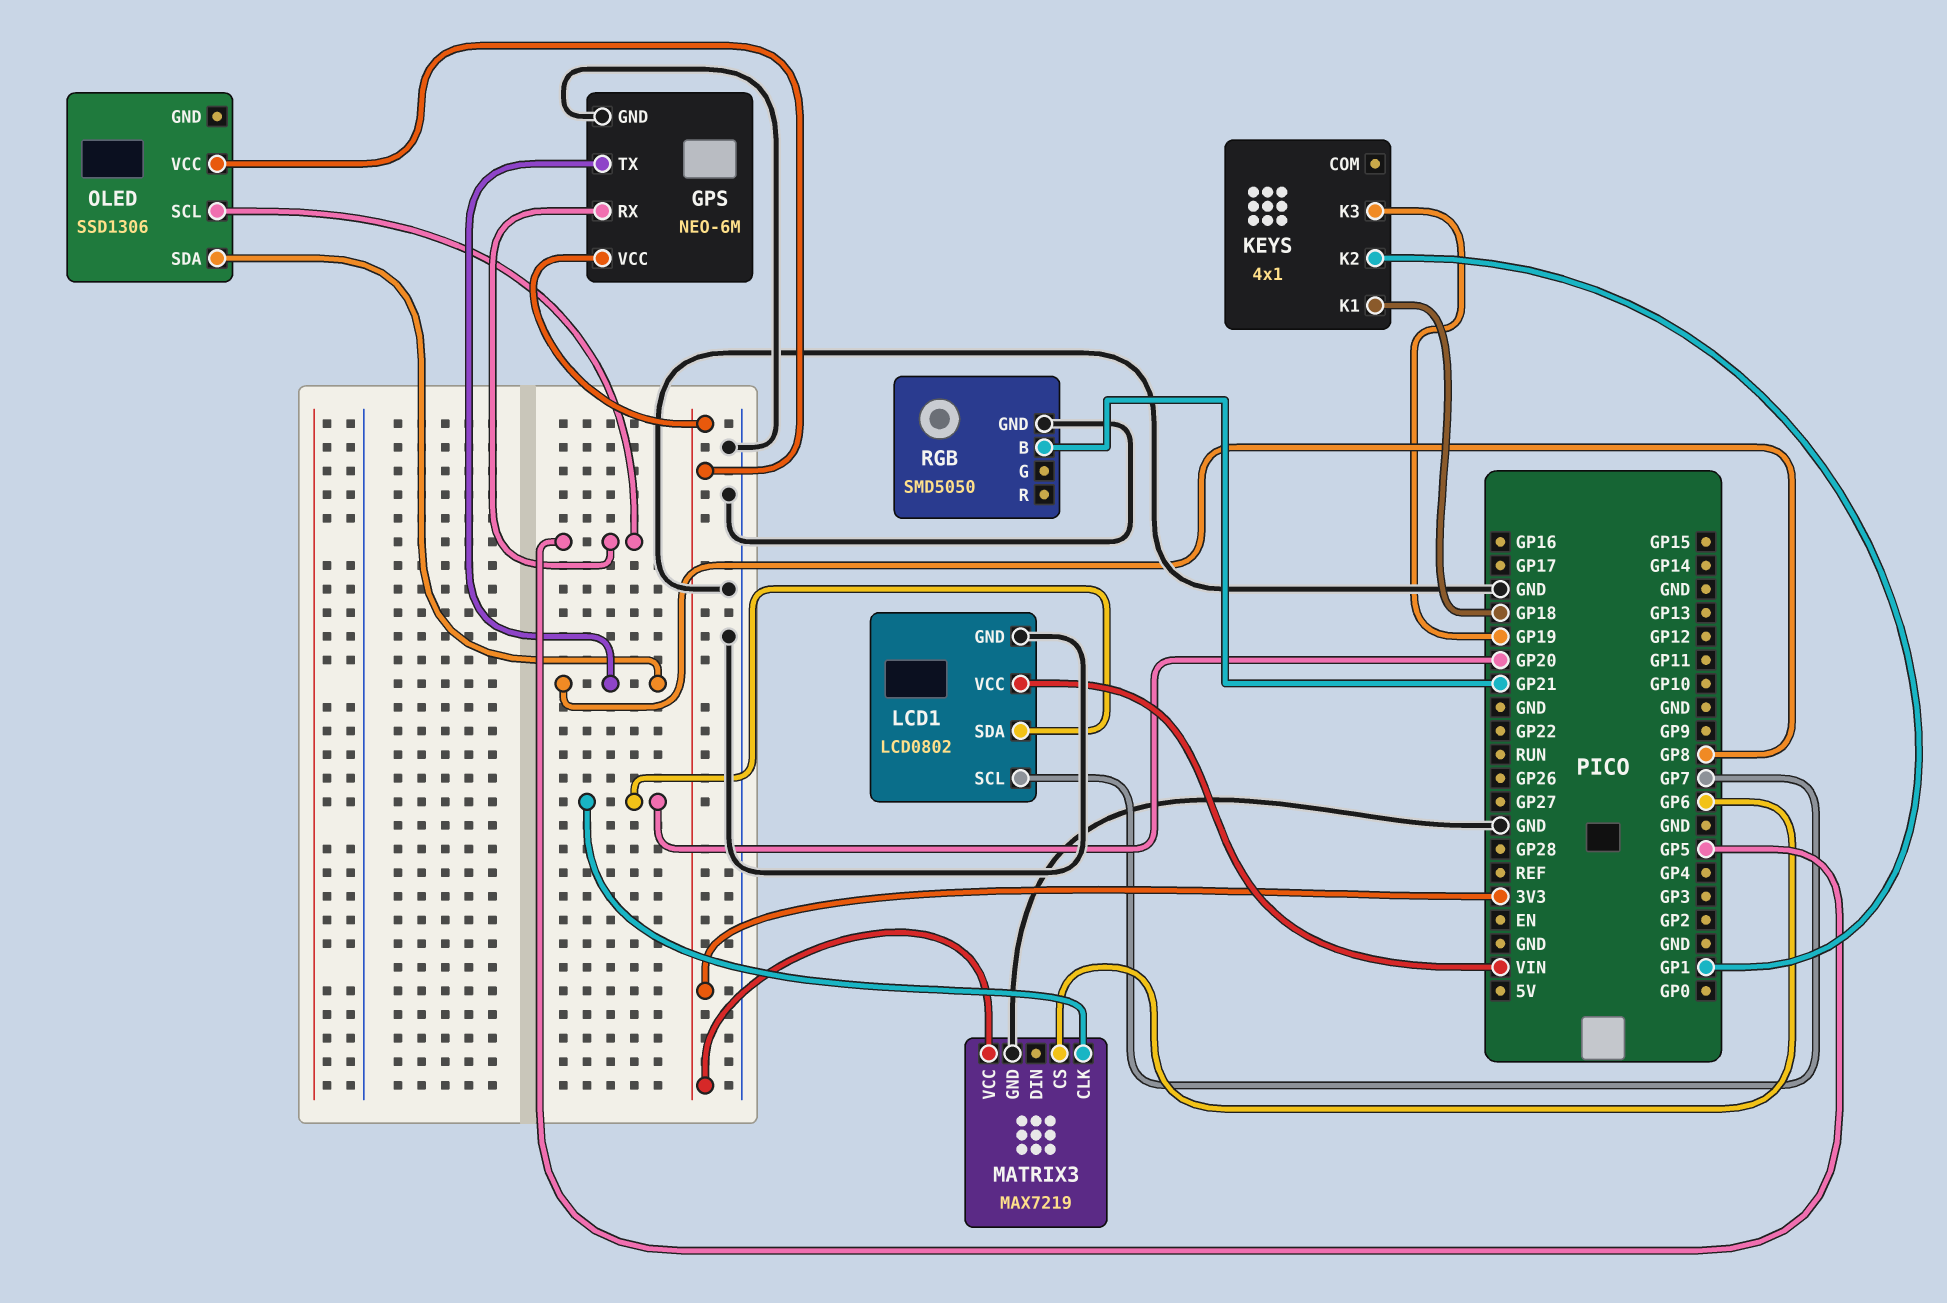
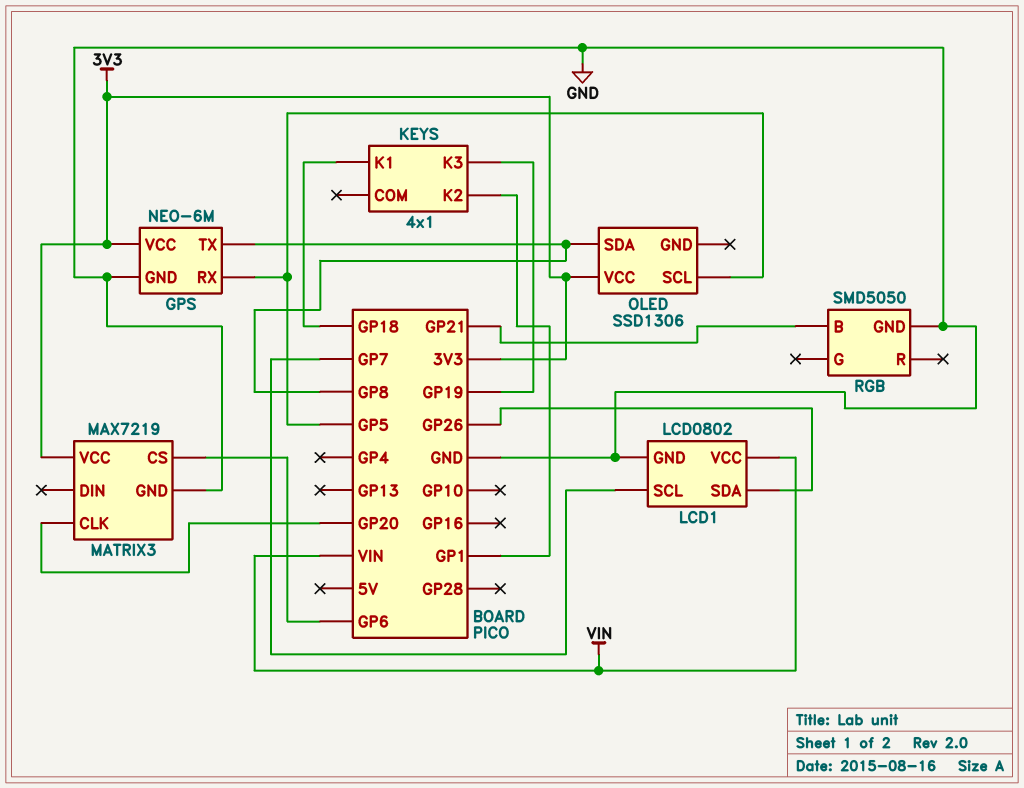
LCD1 pin SDA: GP20 -> GP26

